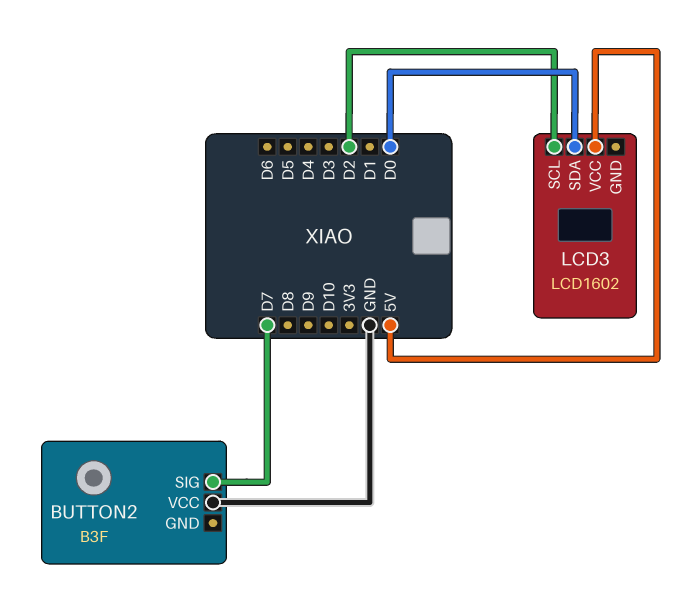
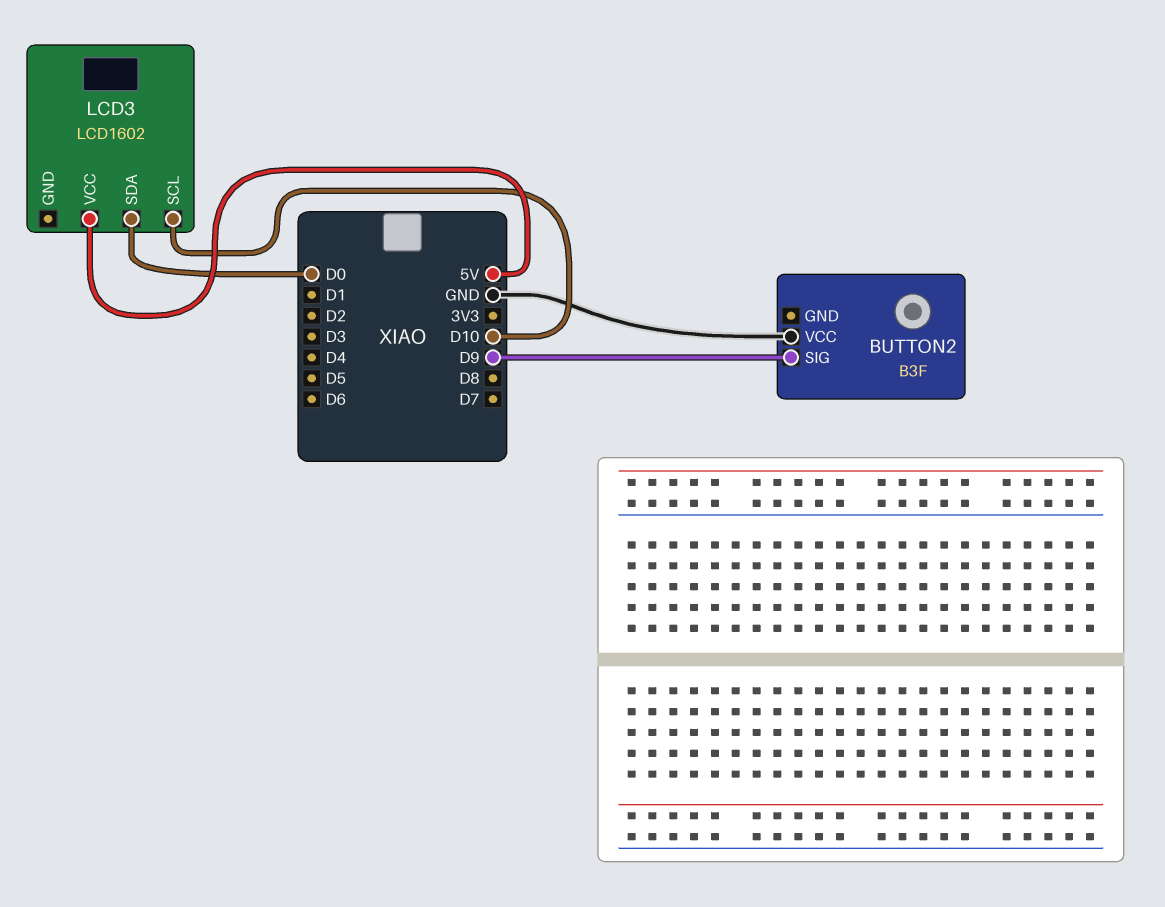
BUTTON2 pin SIG: D7 -> D9
LCD3 pin SCL: D2 -> D10

